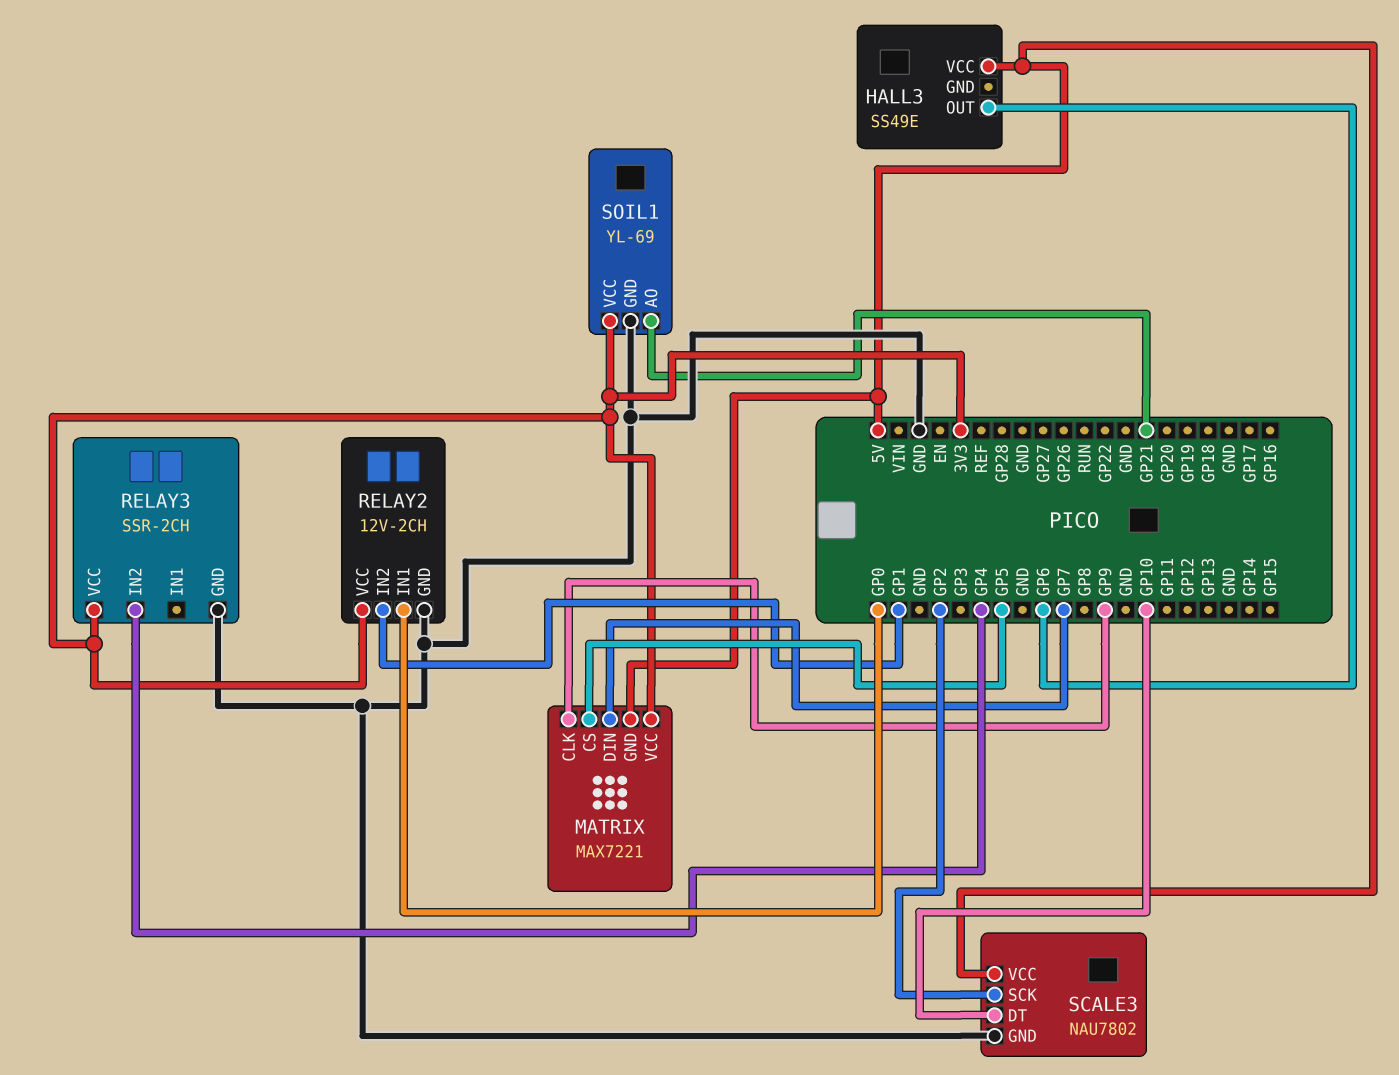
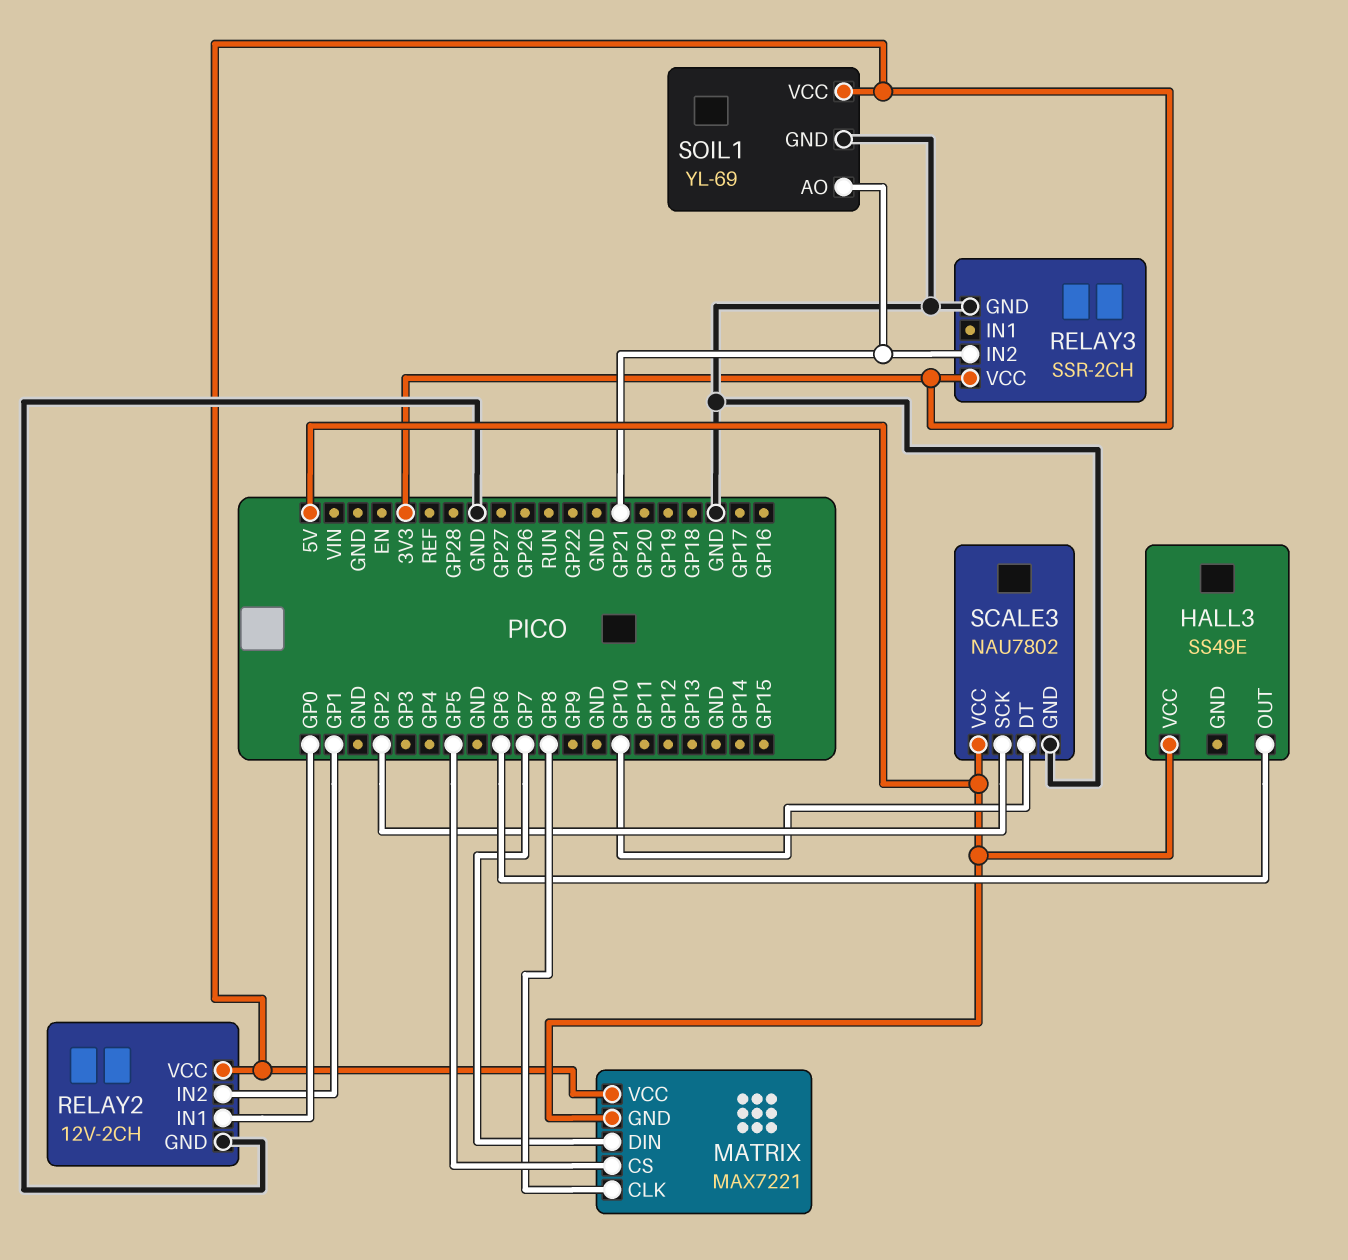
MATRIX pin CLK: GP9 -> GP8
RELAY3 pin IN2: GP4 -> GP21

